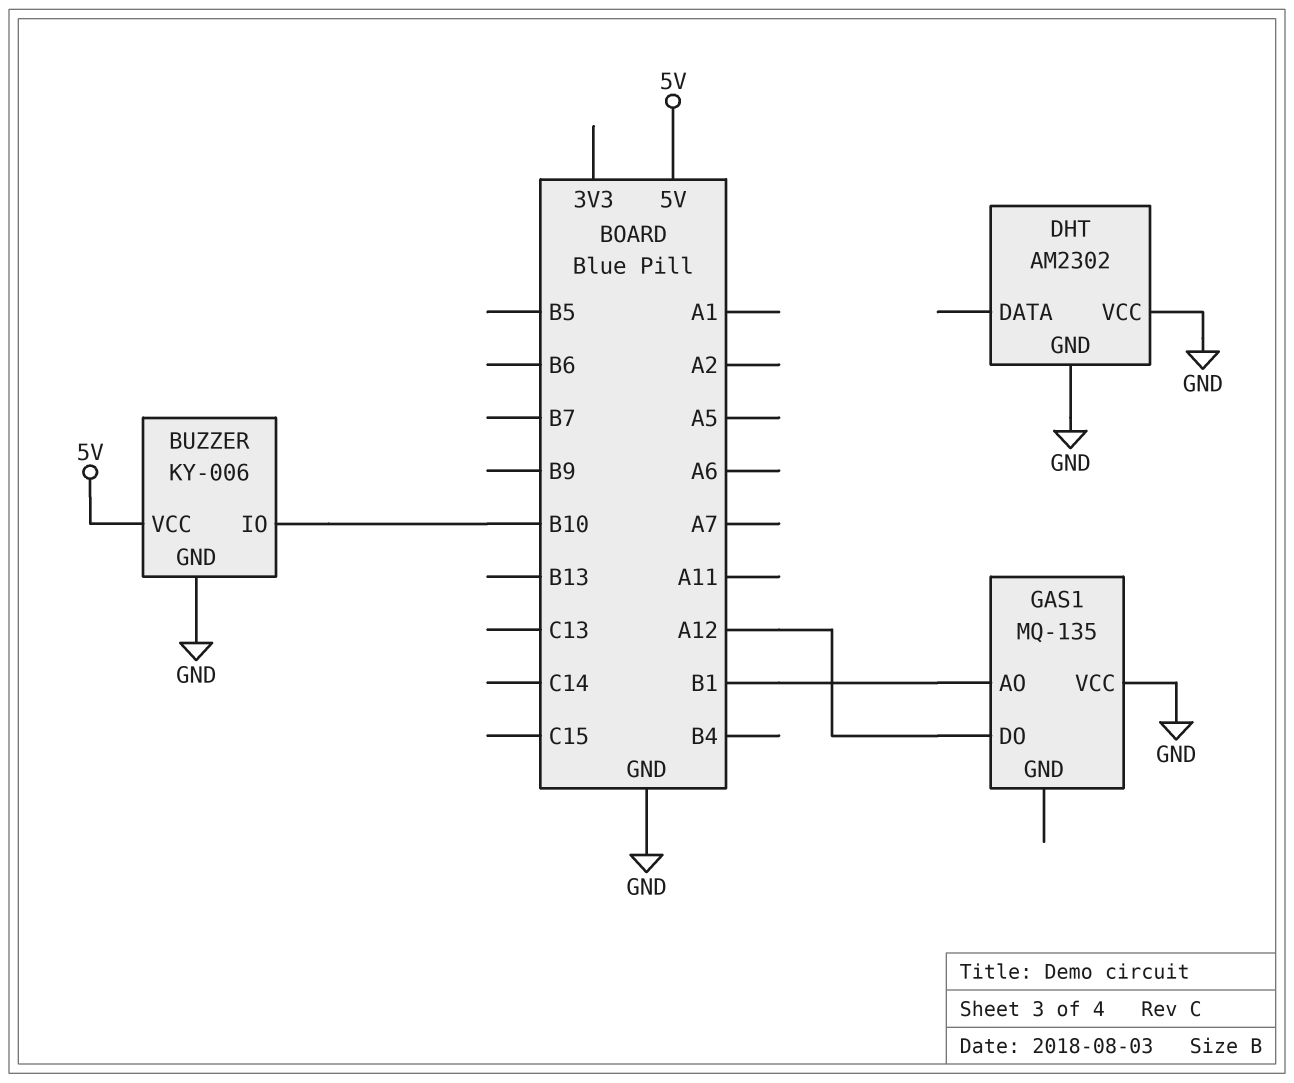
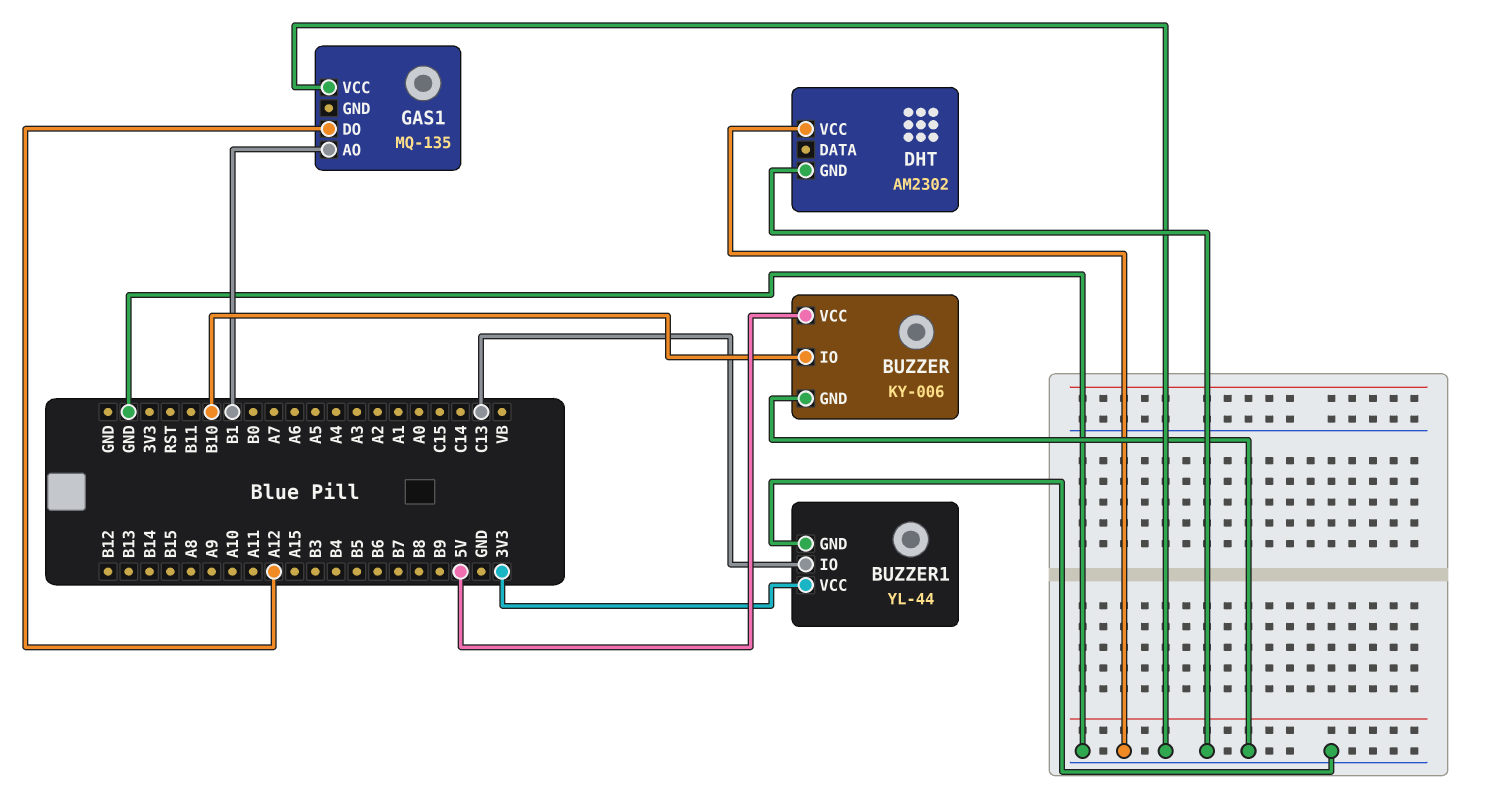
BUZZER1: none -> YL-44
BUZZER1 pin GND: none -> GND
BUZZER1 pin IO: none -> C13
BUZZER1 pin VCC: none -> 3V3

